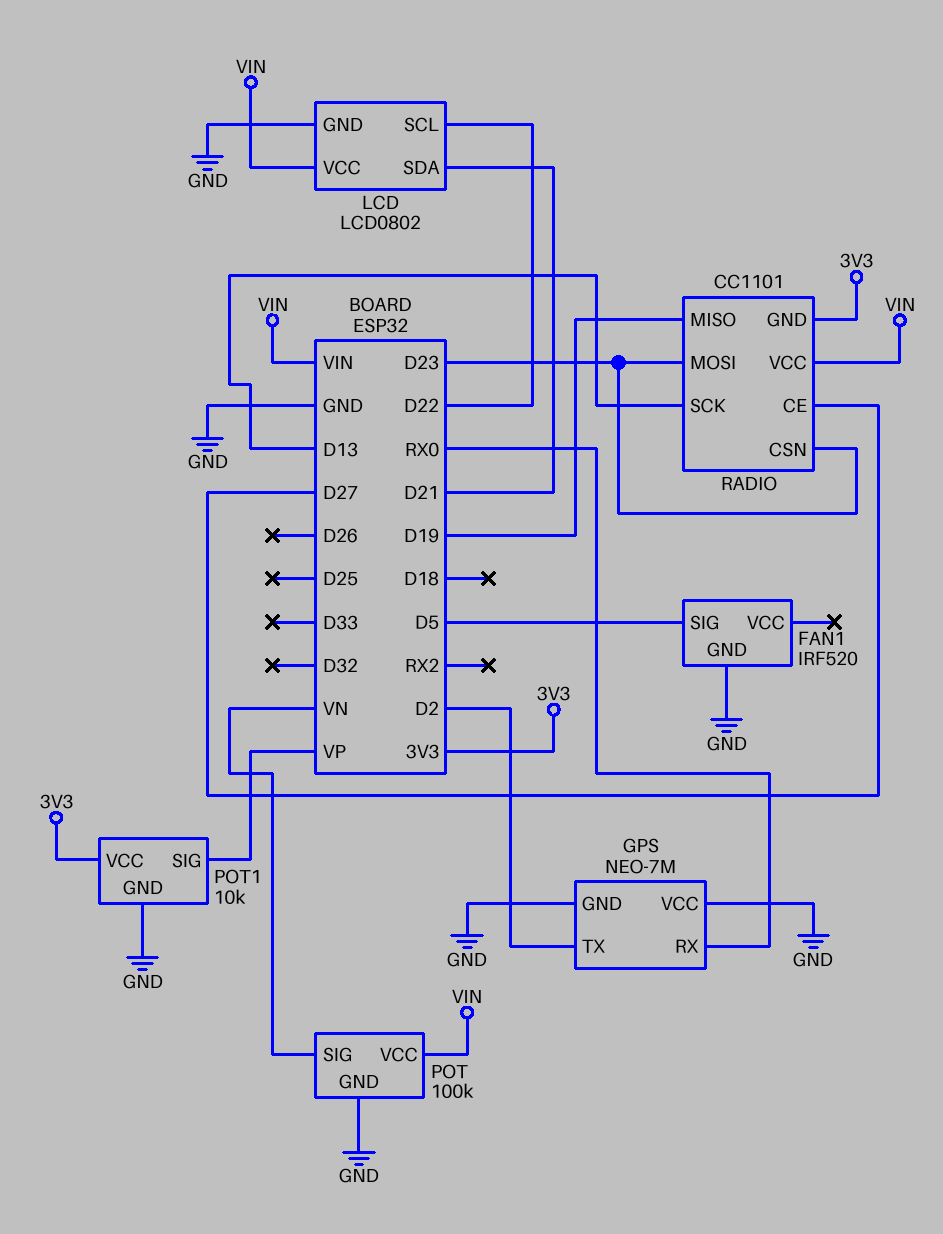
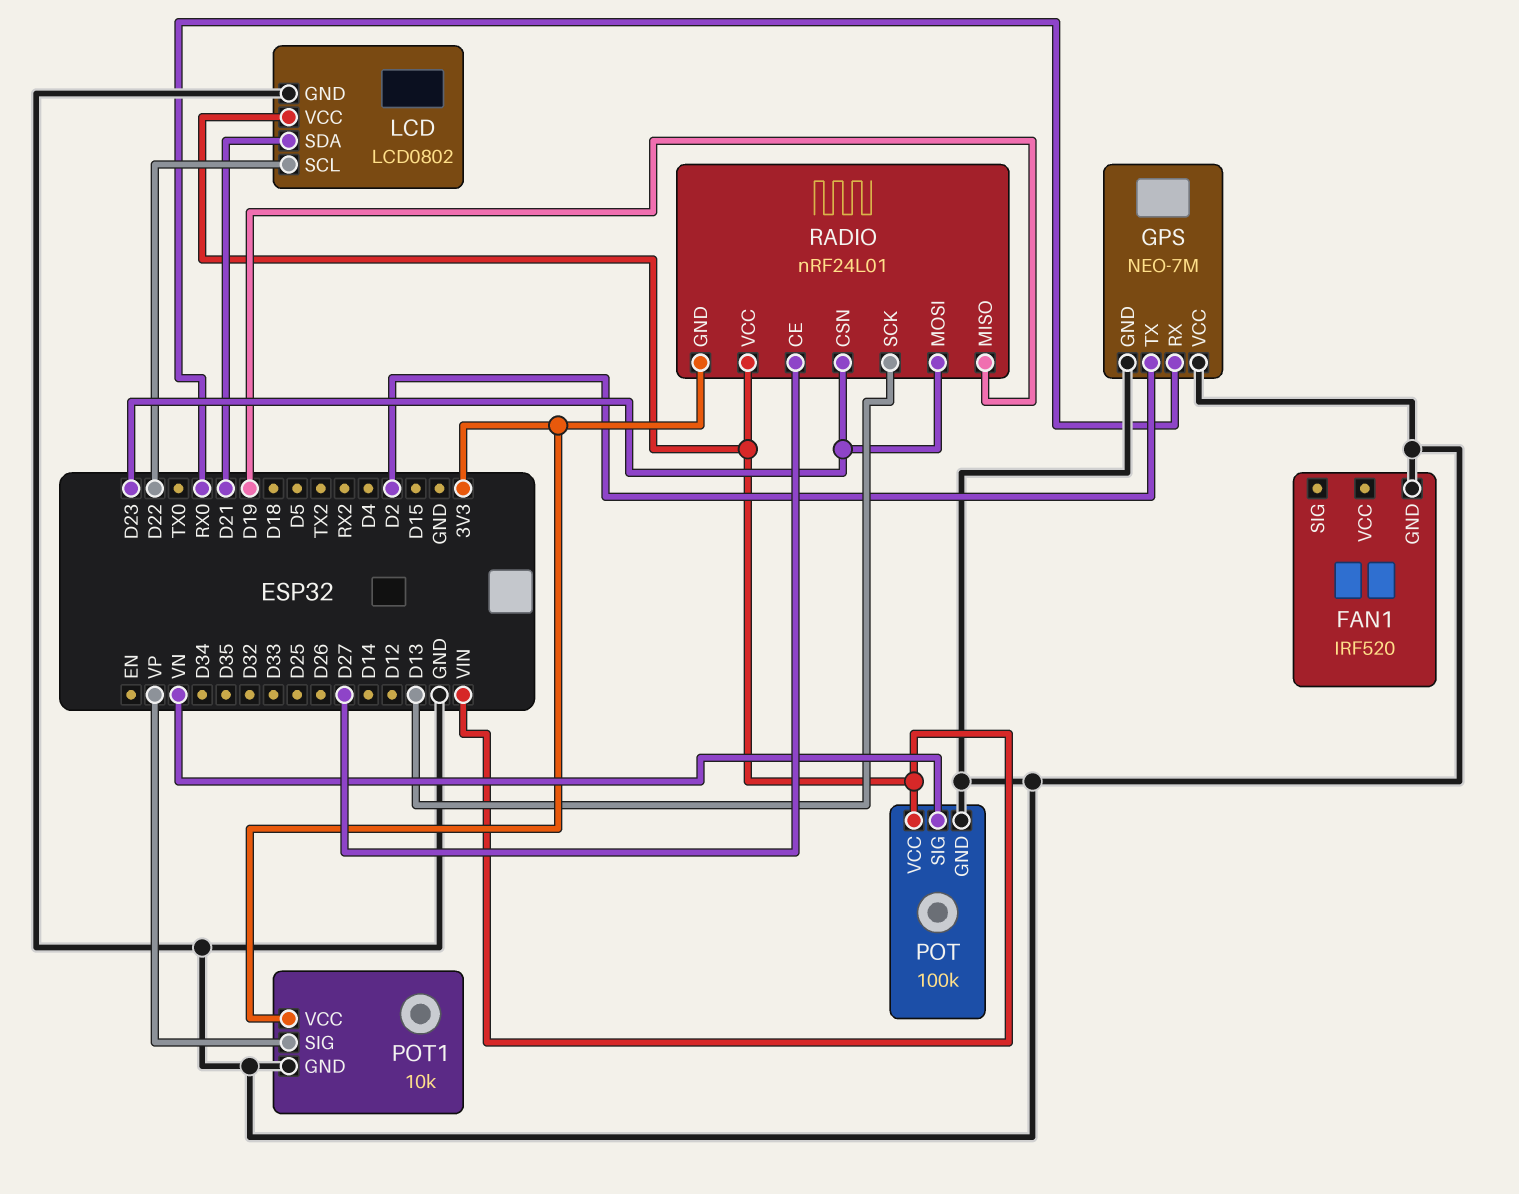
FAN1 pin SIG: D5 -> none
RADIO: CC1101 -> nRF24L01

